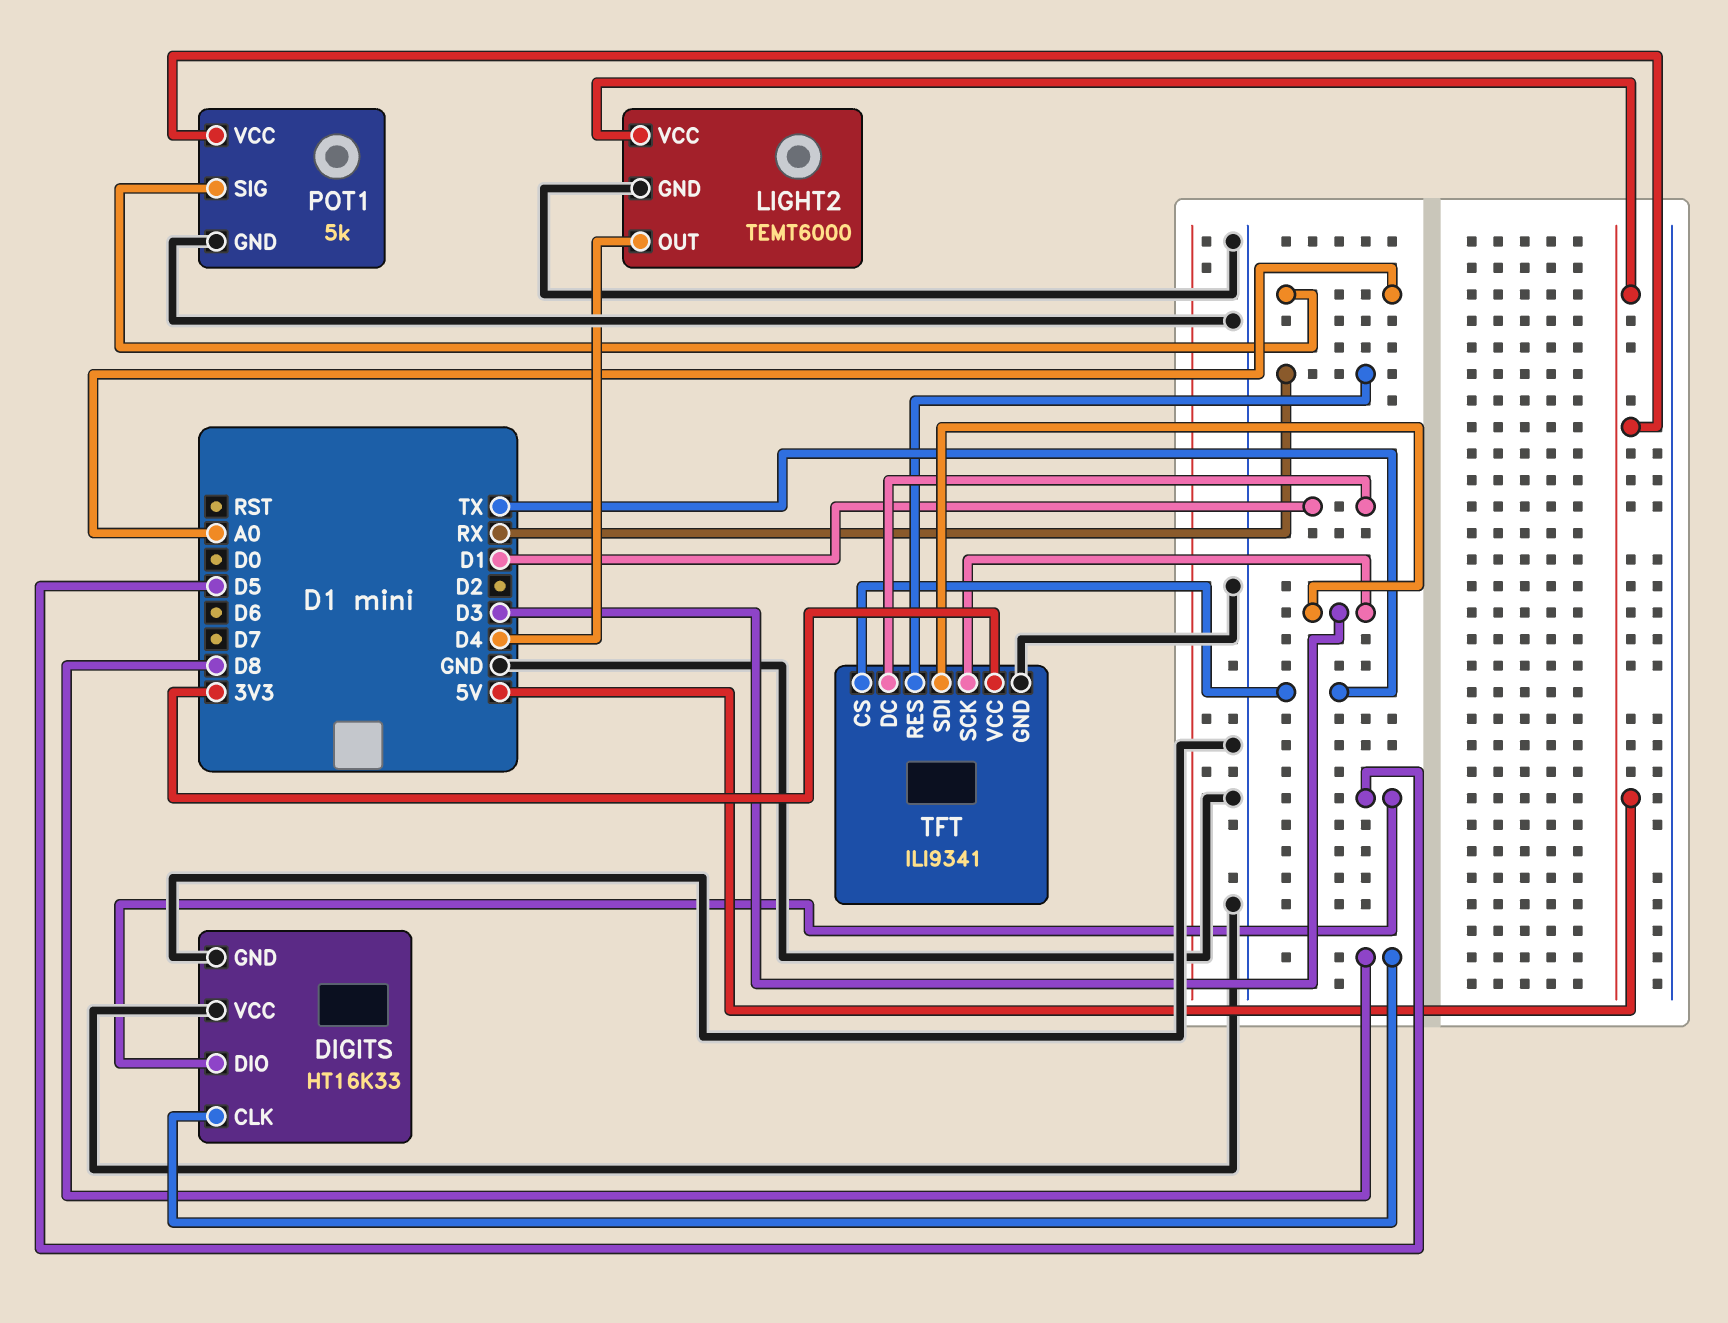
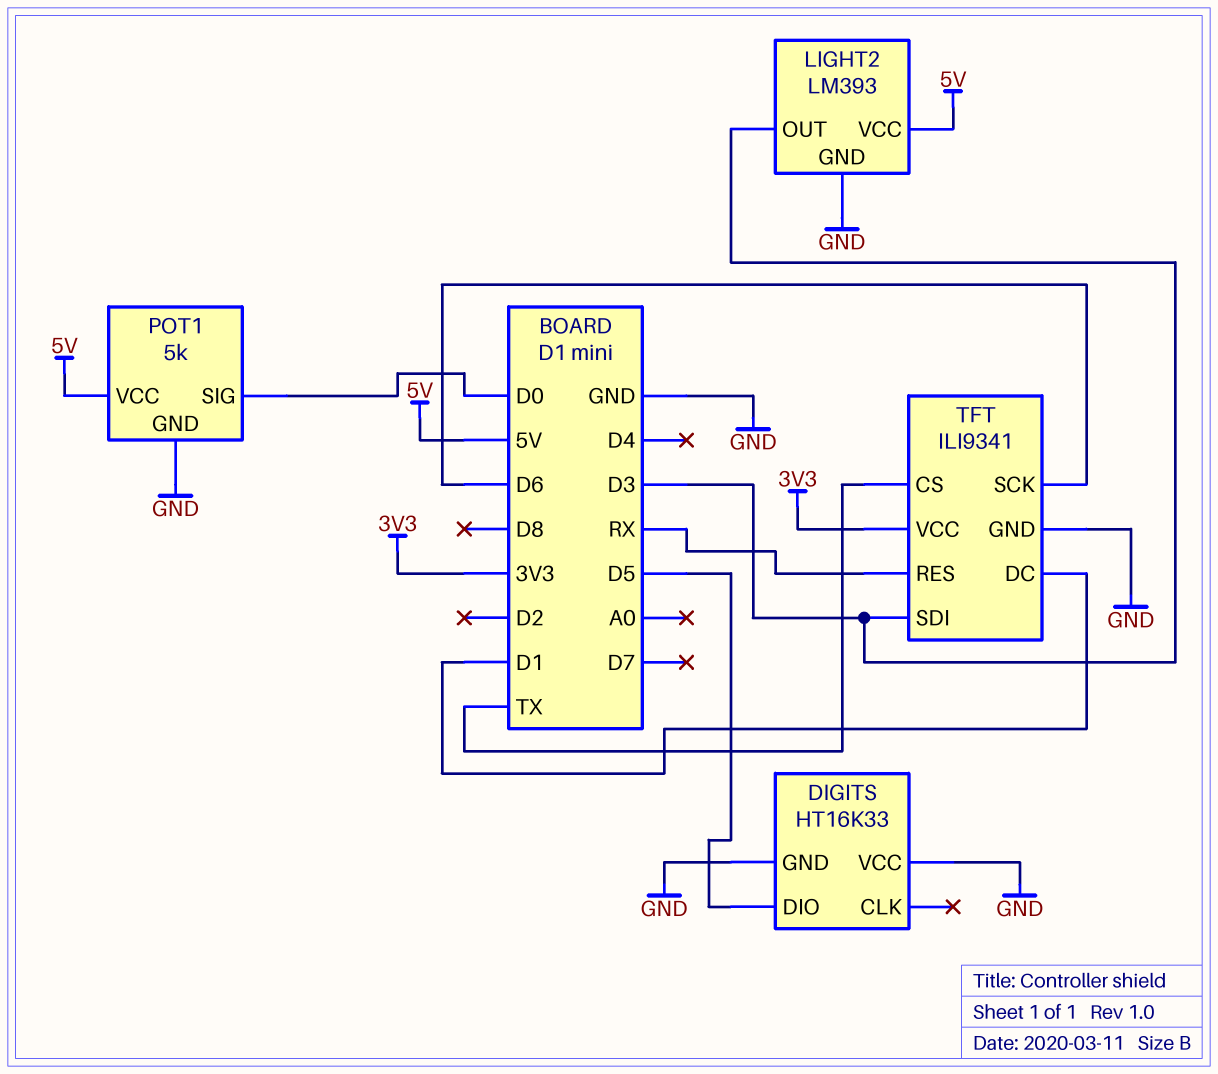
DIGITS pin CLK: D8 -> none
LIGHT2: TEMT6000 -> LM393
LIGHT2 pin OUT: D4 -> D3
POT1 pin SIG: A0 -> D0
TFT pin SCK: D3 -> D6

